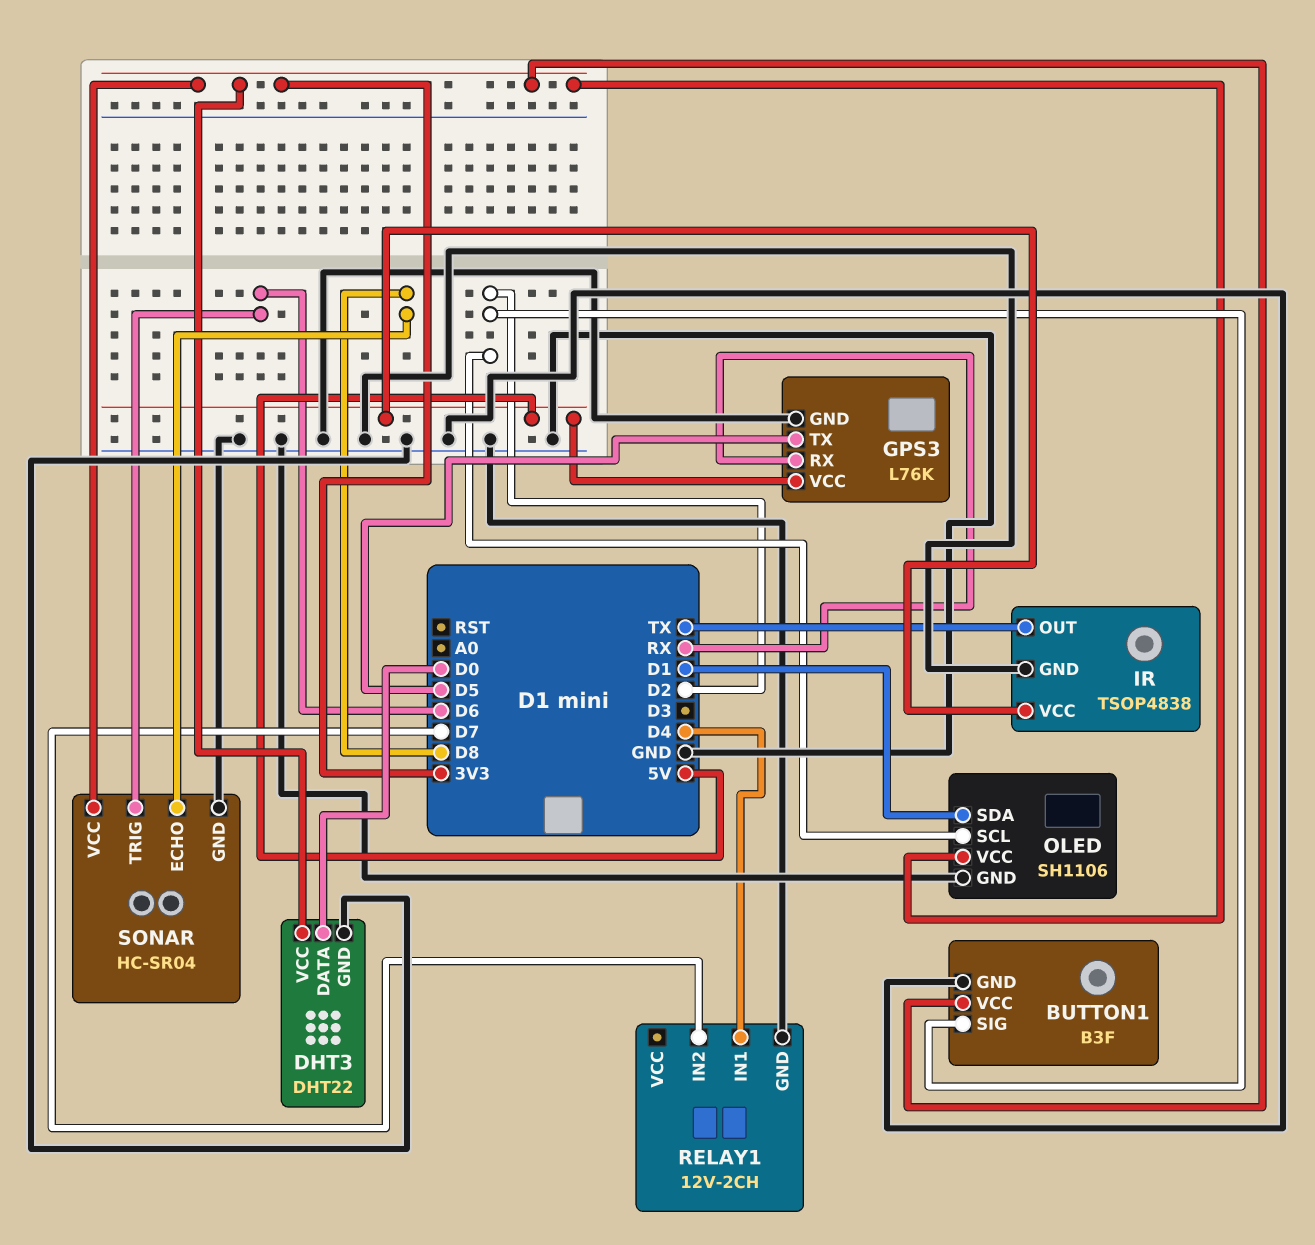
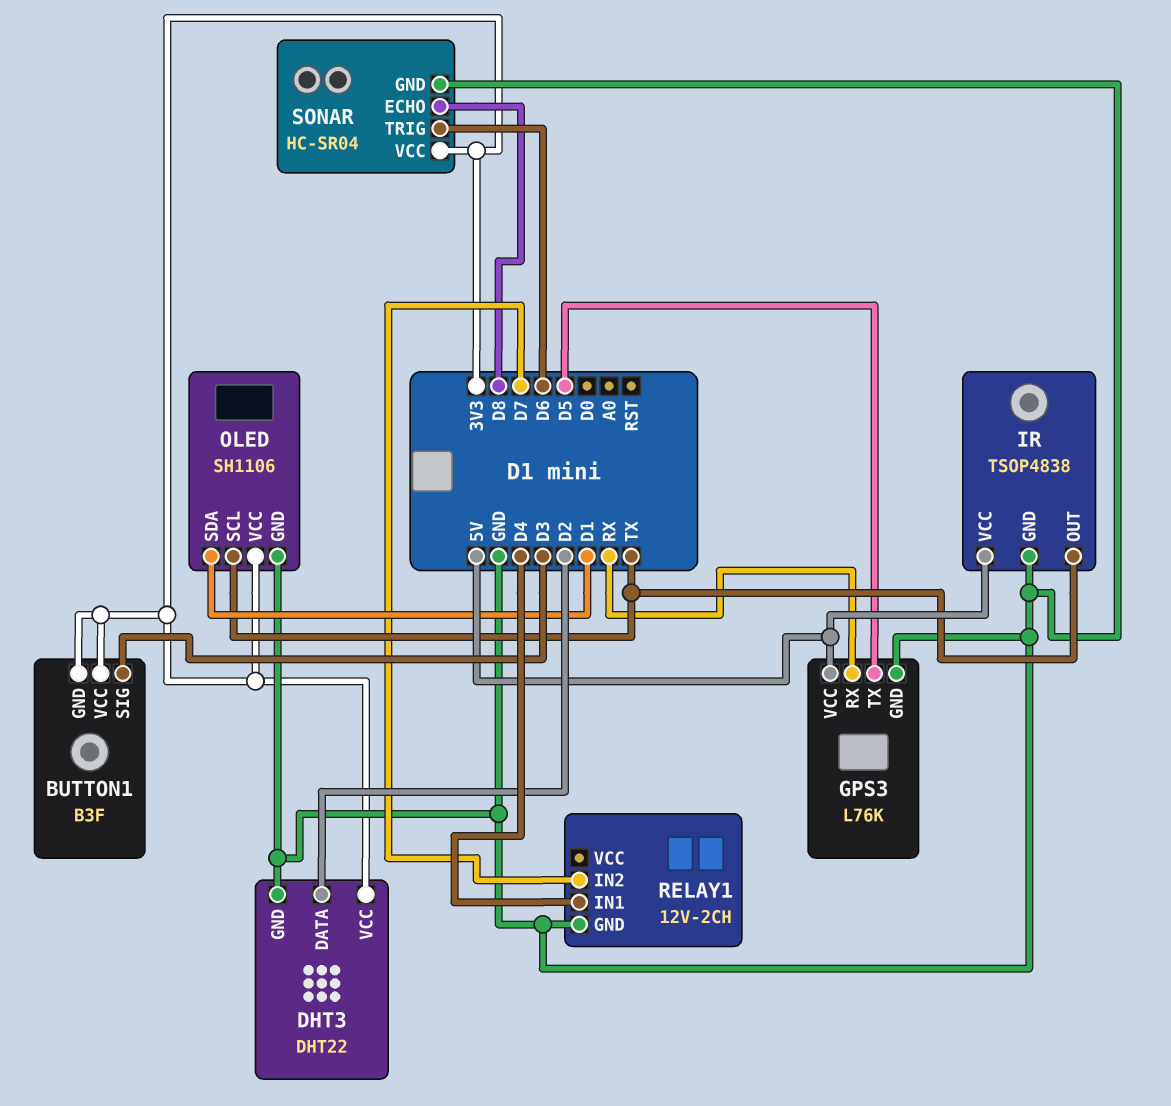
BUTTON1 pin GND: GND -> 3V3
BUTTON1 pin SIG: D2 -> D3
DHT3 pin DATA: D0 -> D2
OLED pin SCL: D2 -> TX

